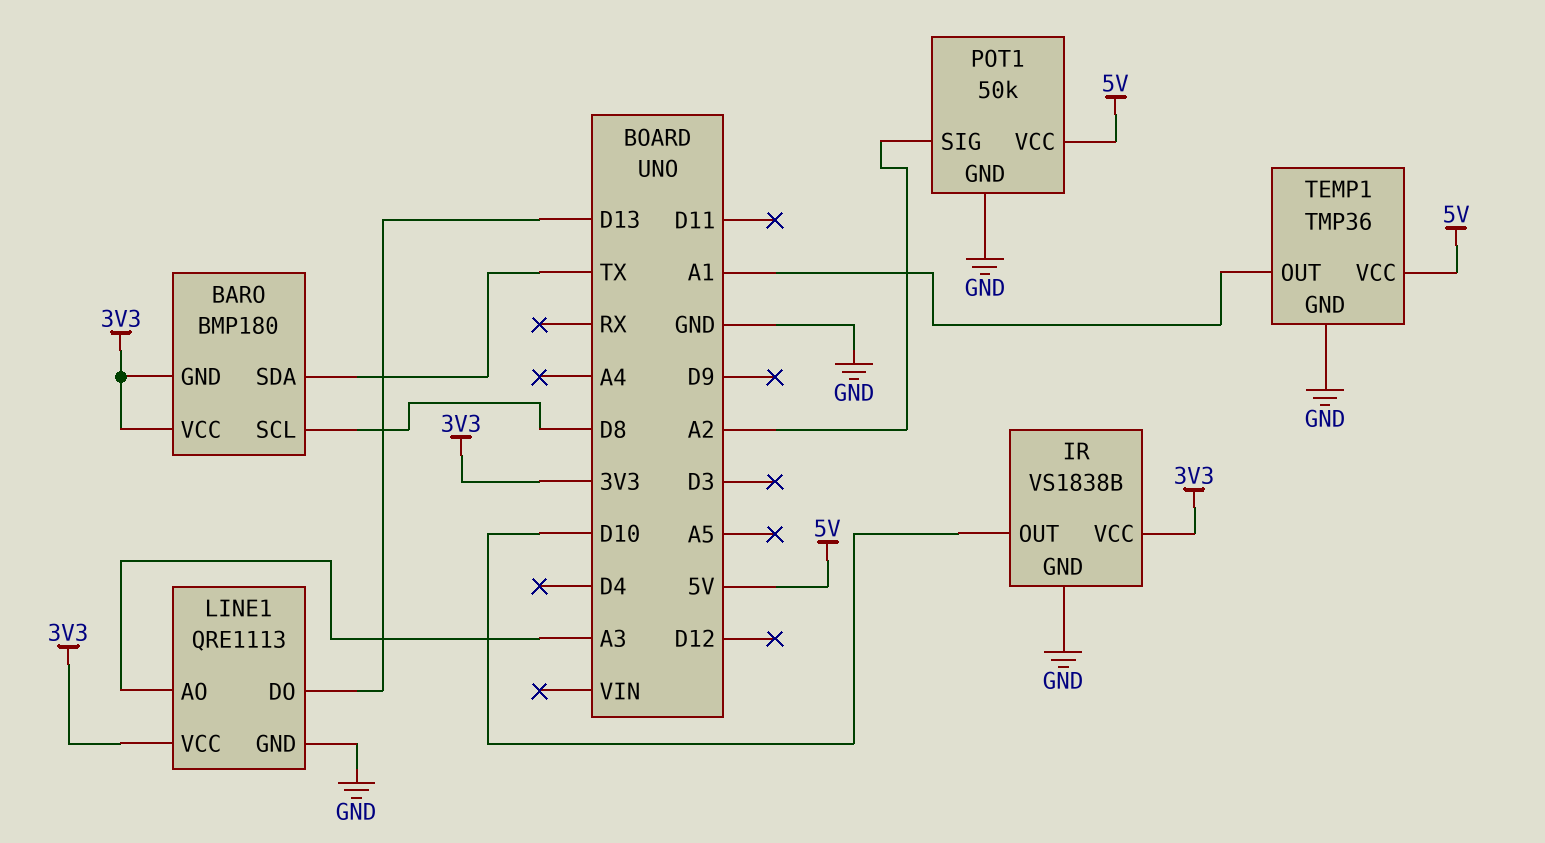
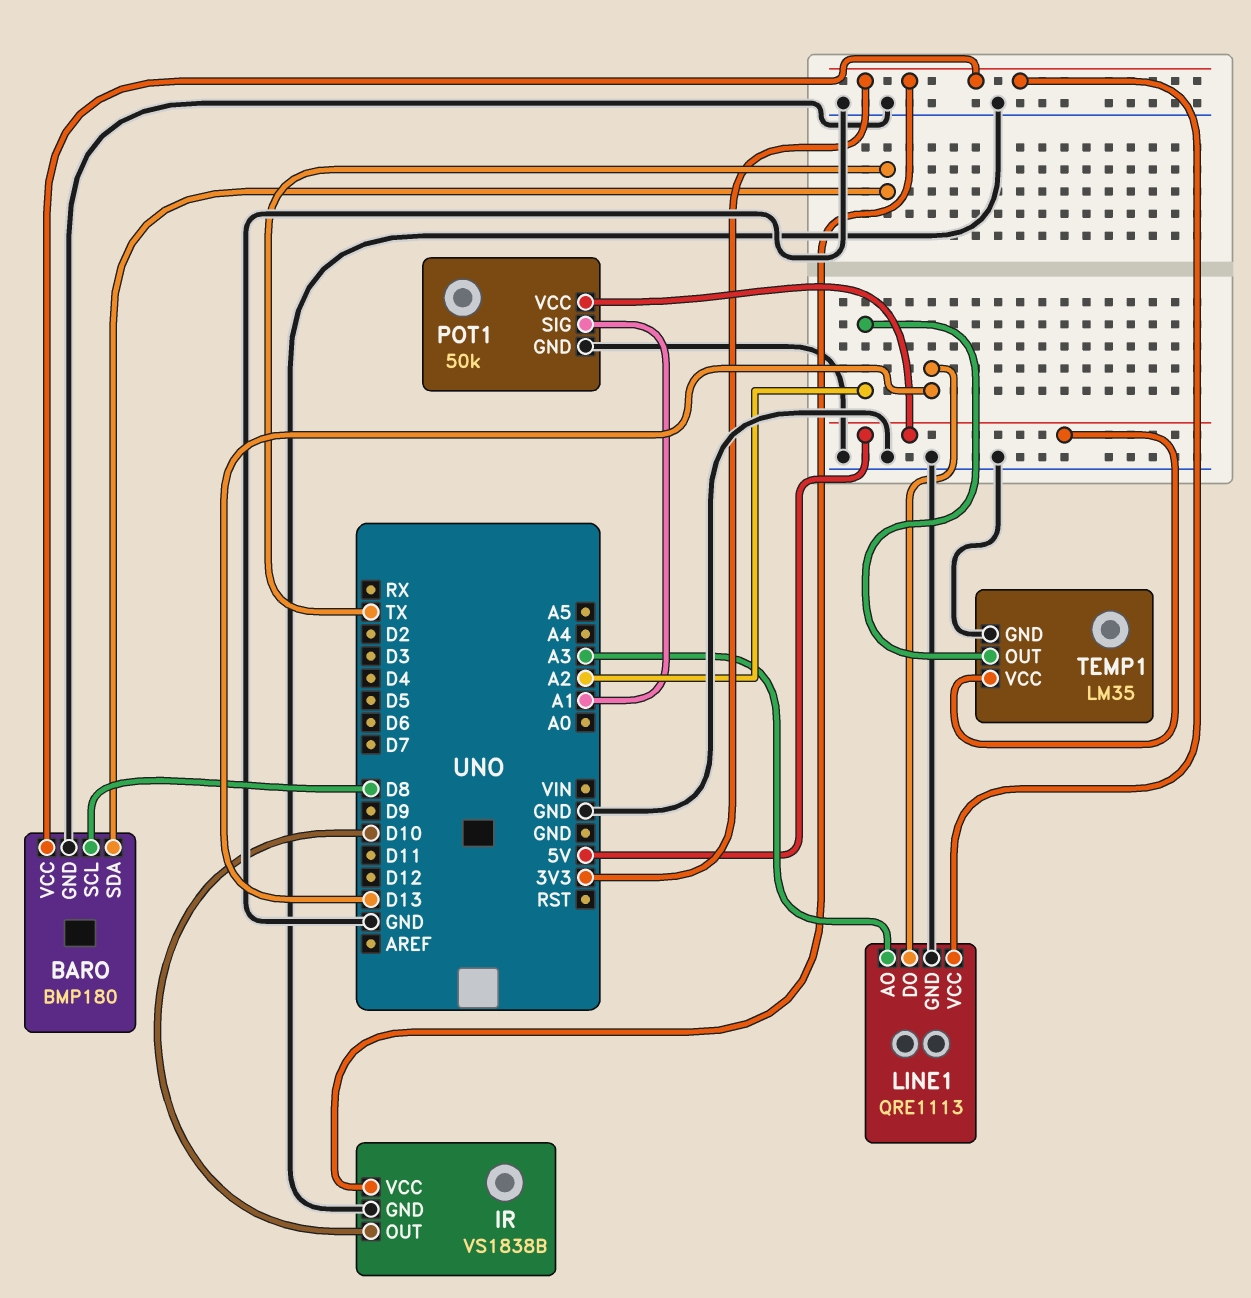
BARO pin GND: 3V3 -> GND
POT1 pin SIG: A2 -> A1
TEMP1: TMP36 -> LM35
TEMP1 pin OUT: A1 -> A2

